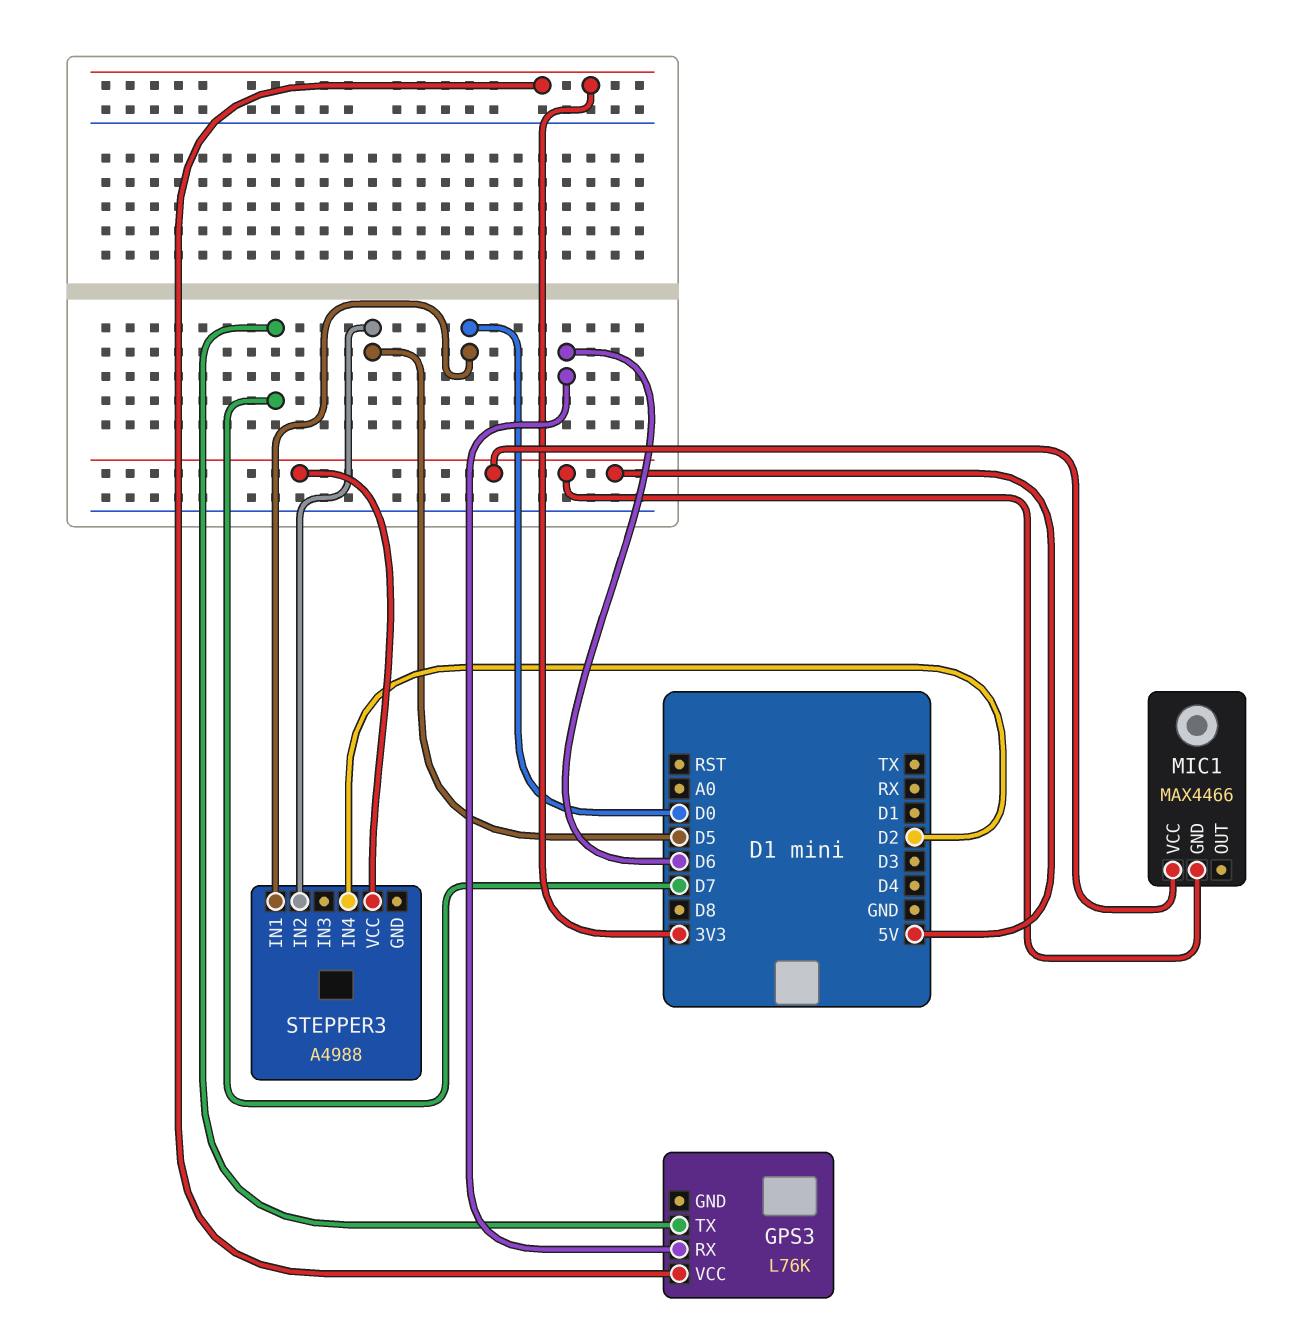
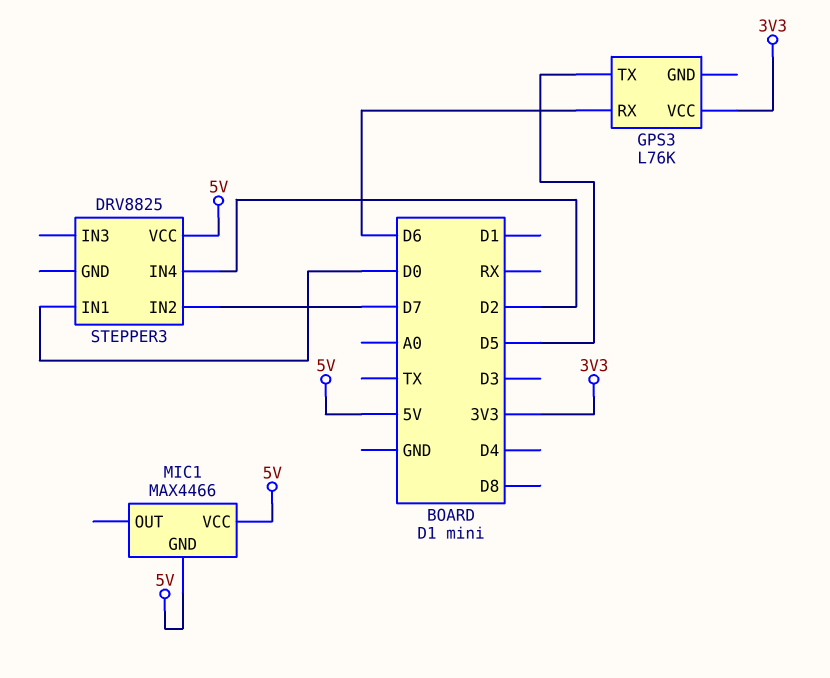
GPS3 pin TX: D7 -> D5
STEPPER3: A4988 -> DRV8825
STEPPER3 pin IN2: D5 -> D7

